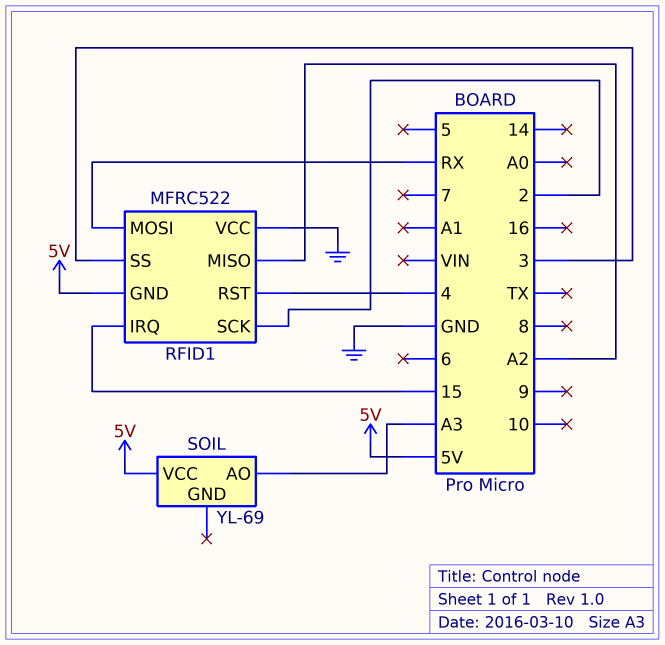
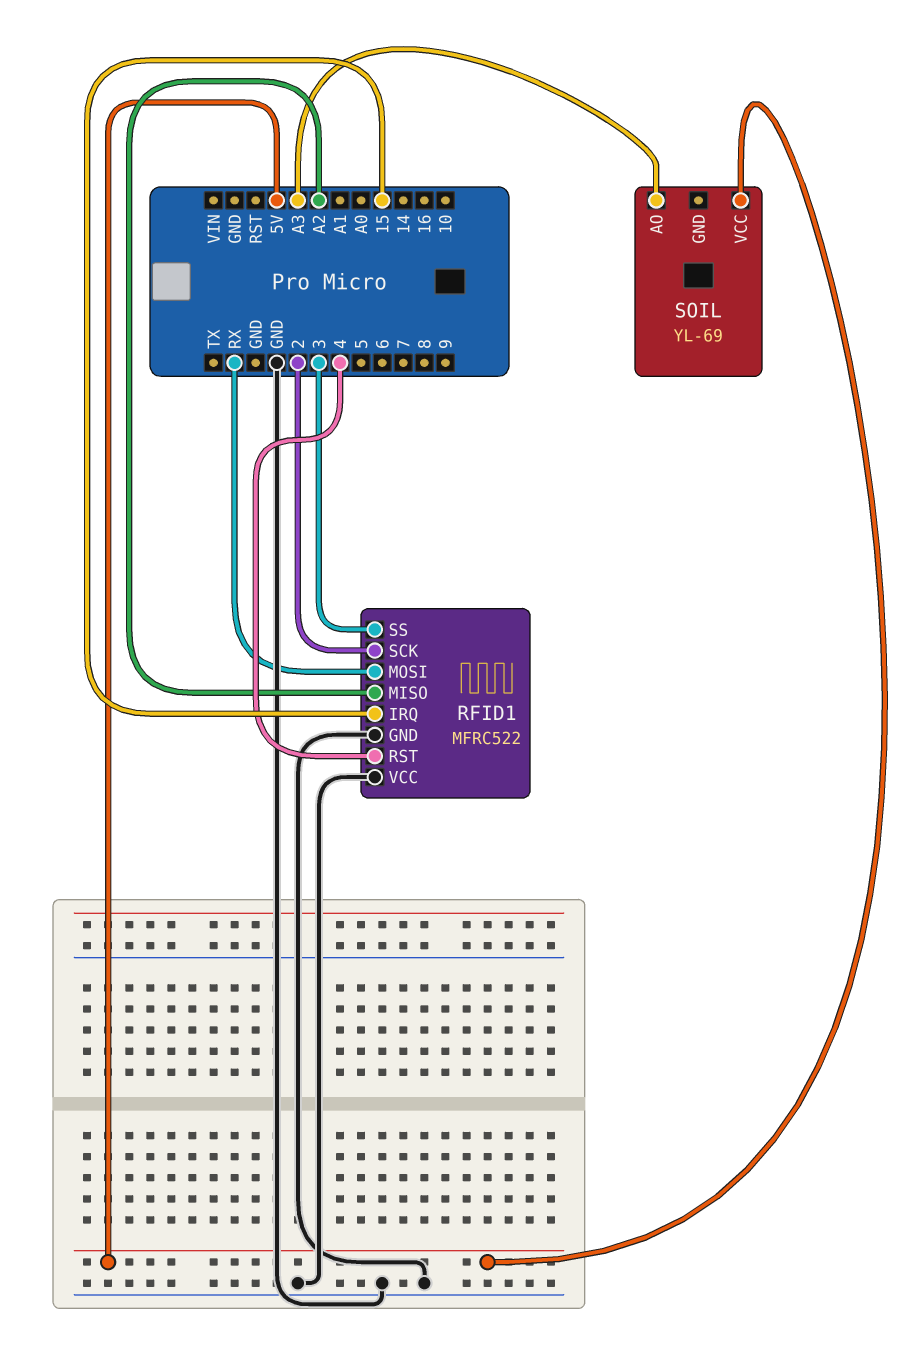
RFID1 pin GND: 5V -> GND

